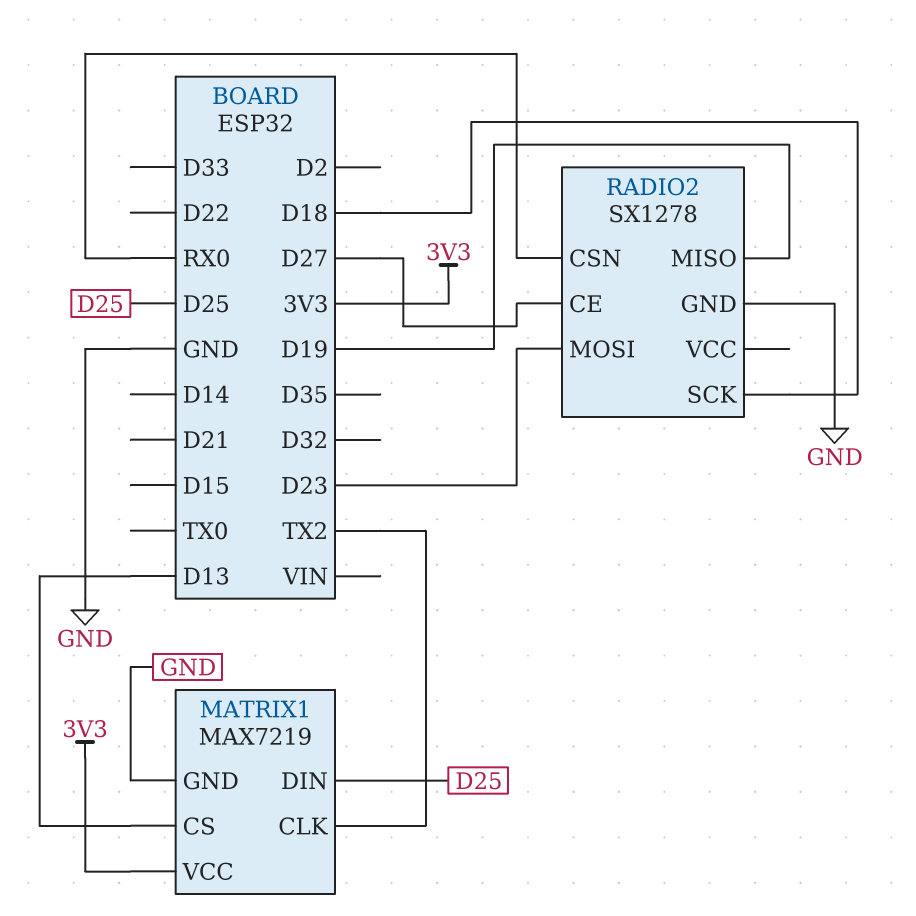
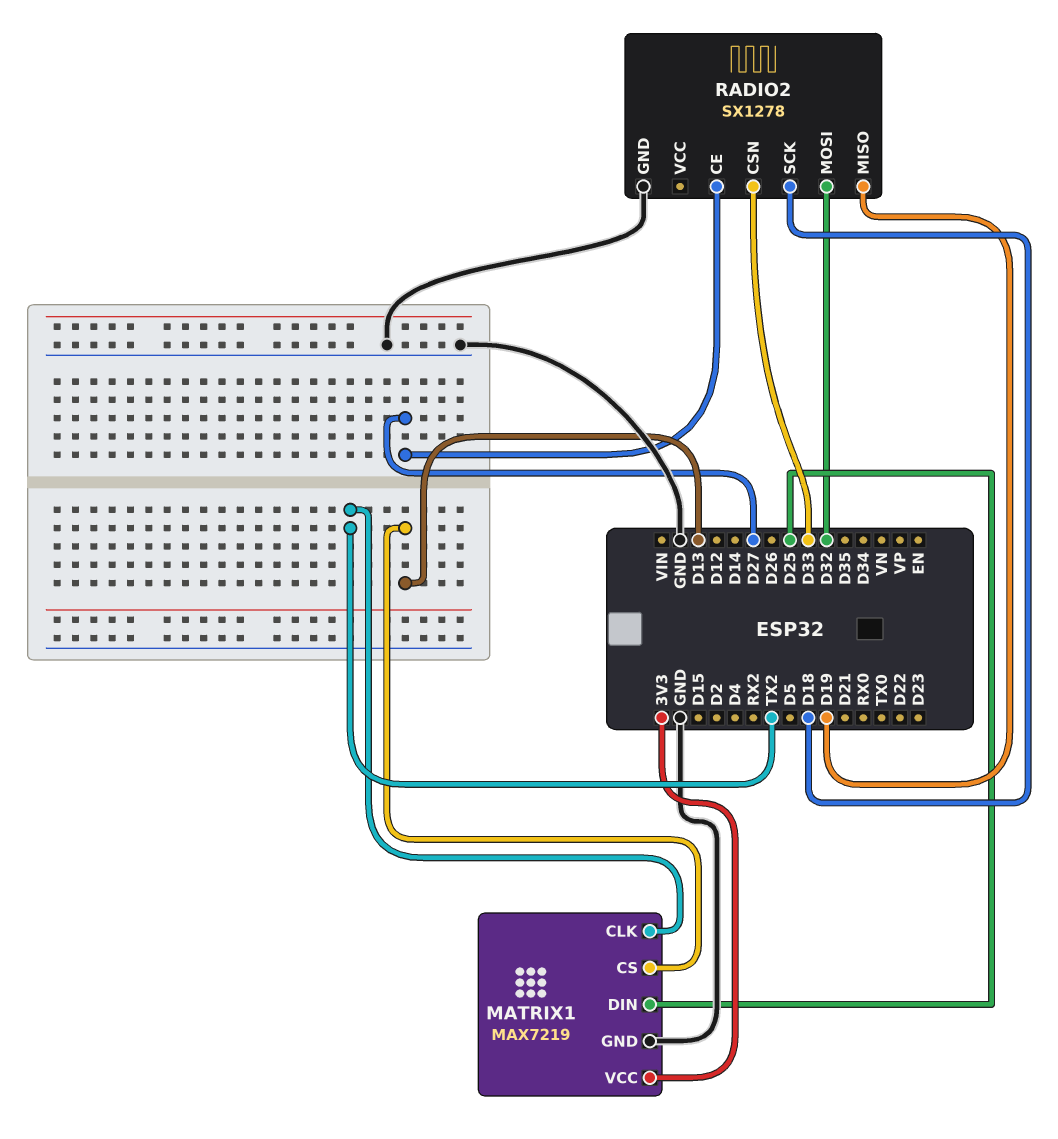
RADIO2 pin CSN: RX0 -> D33
RADIO2 pin MOSI: D23 -> D32

